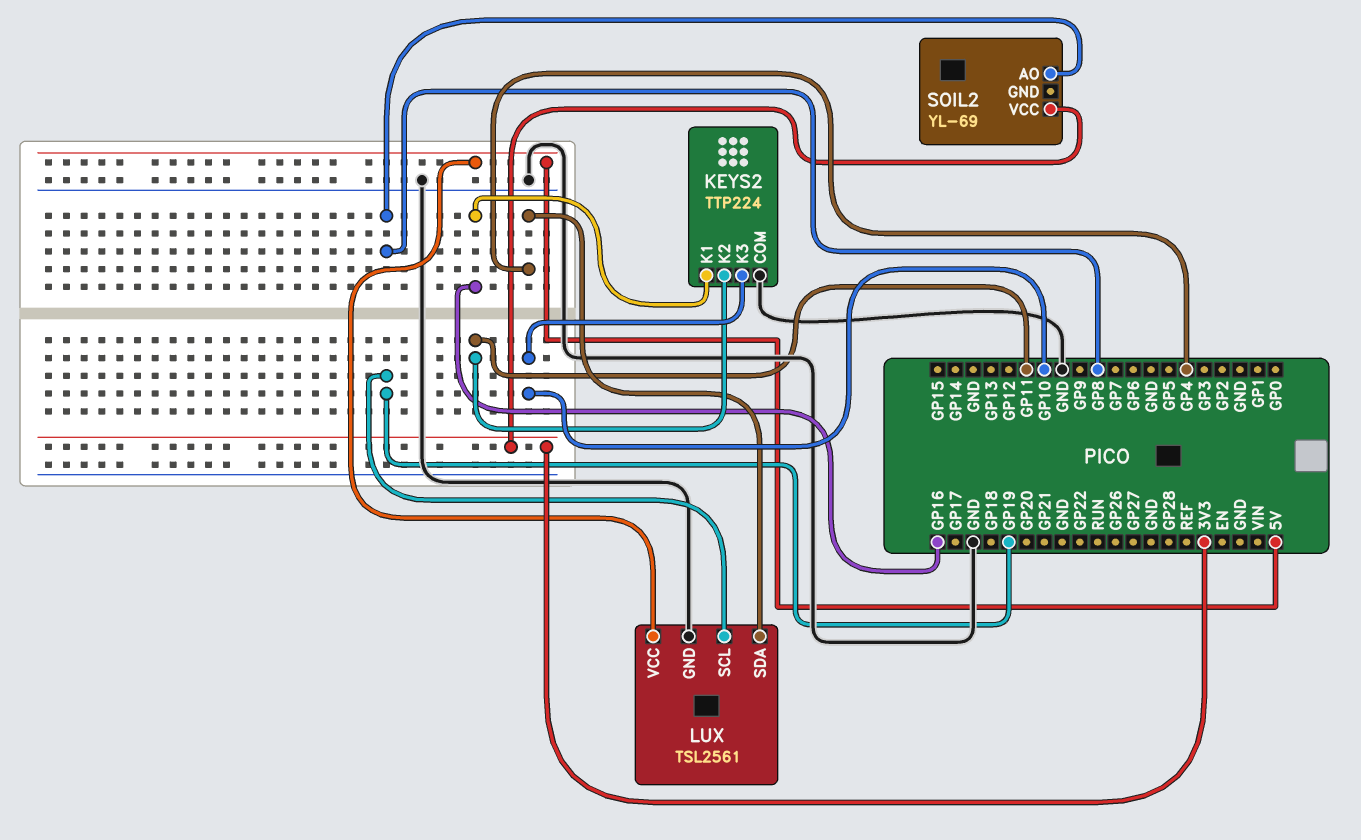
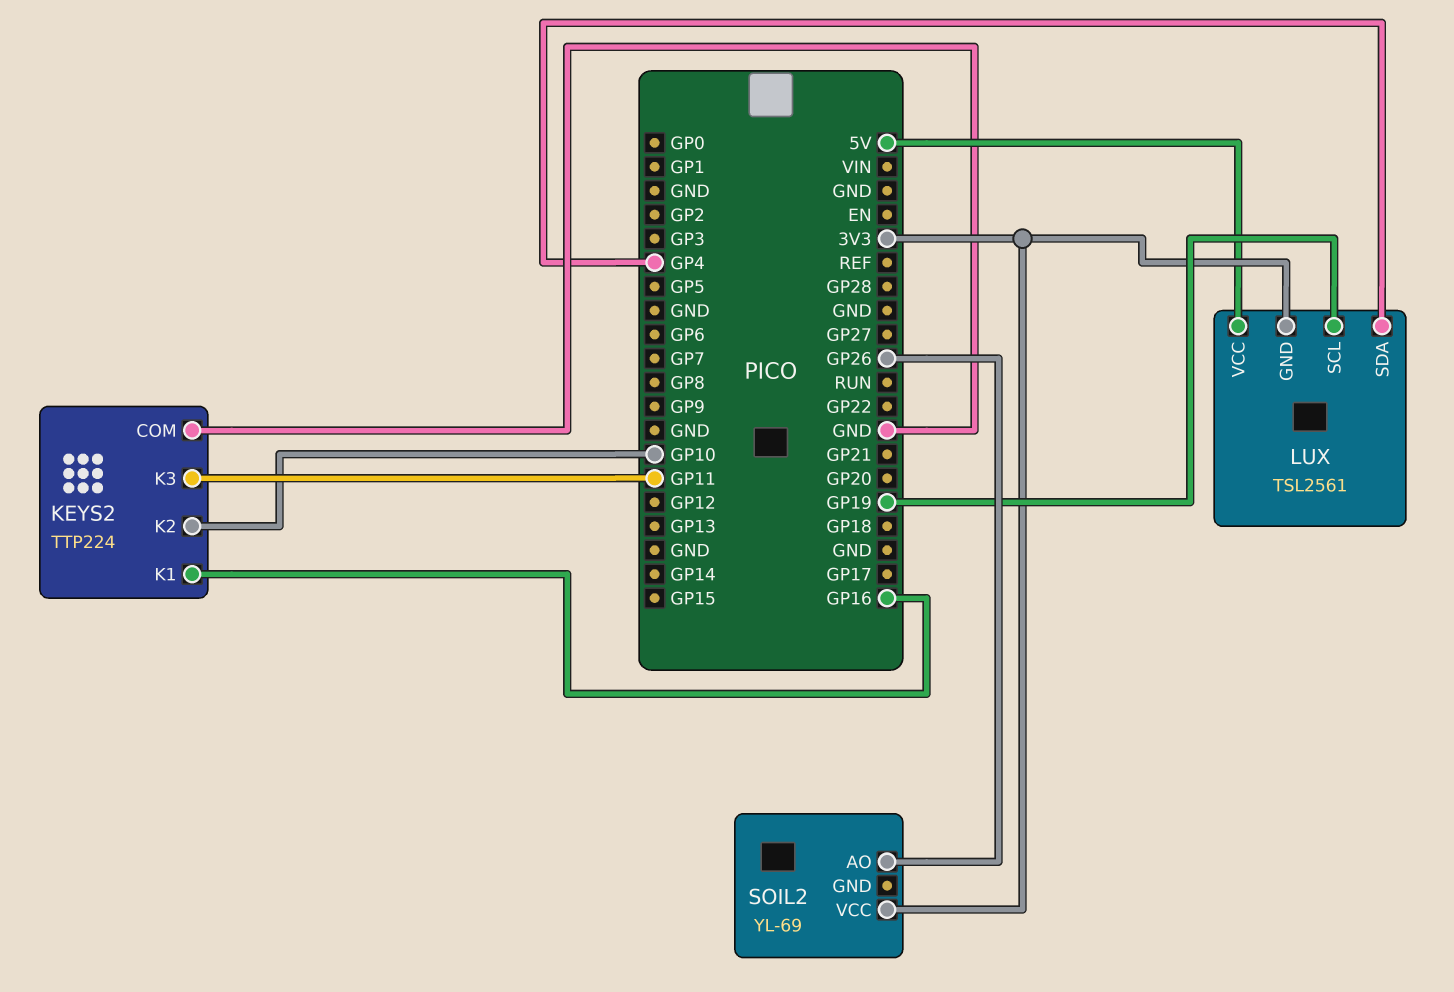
KEYS2 pin K2: GP11 -> GP10
KEYS2 pin K3: GP10 -> GP11
LUX pin GND: GND -> 3V3
SOIL2 pin AO: GP8 -> GP26

